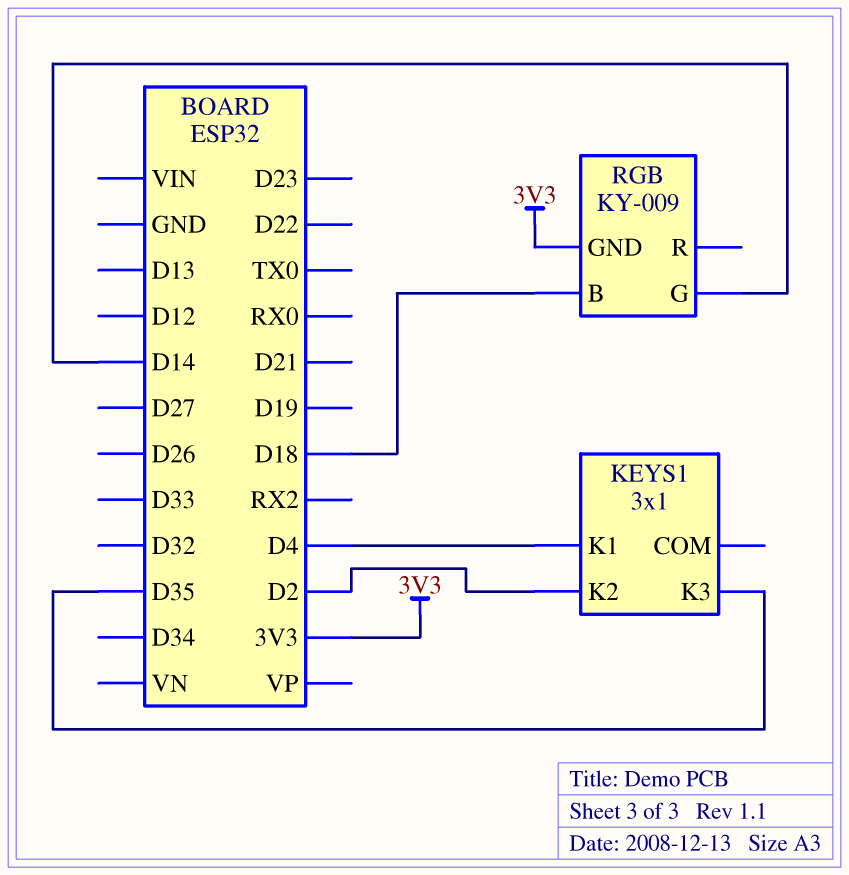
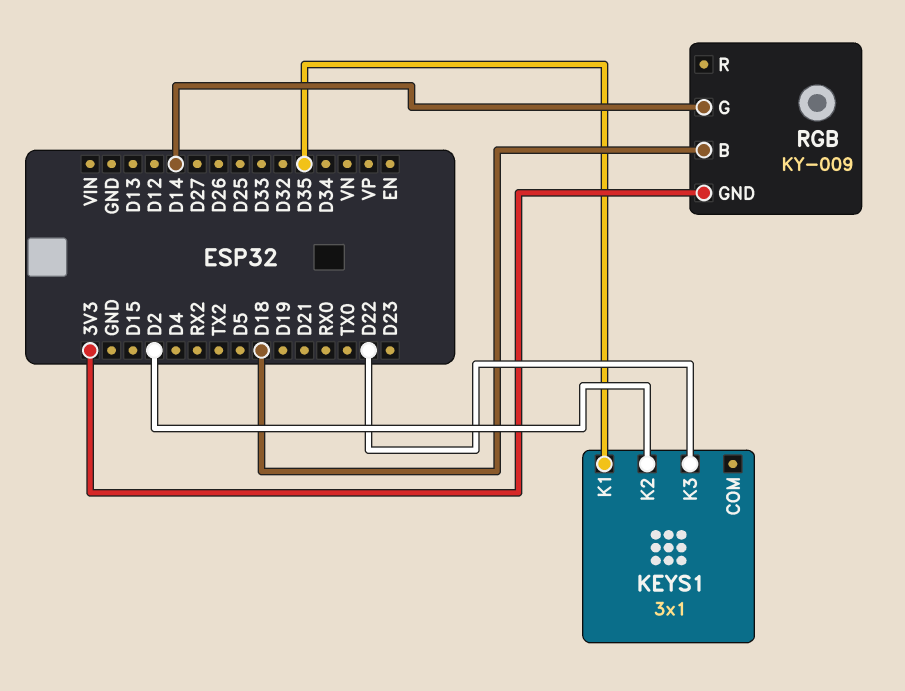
KEYS1 pin K1: D4 -> D35
KEYS1 pin K3: D35 -> D22

